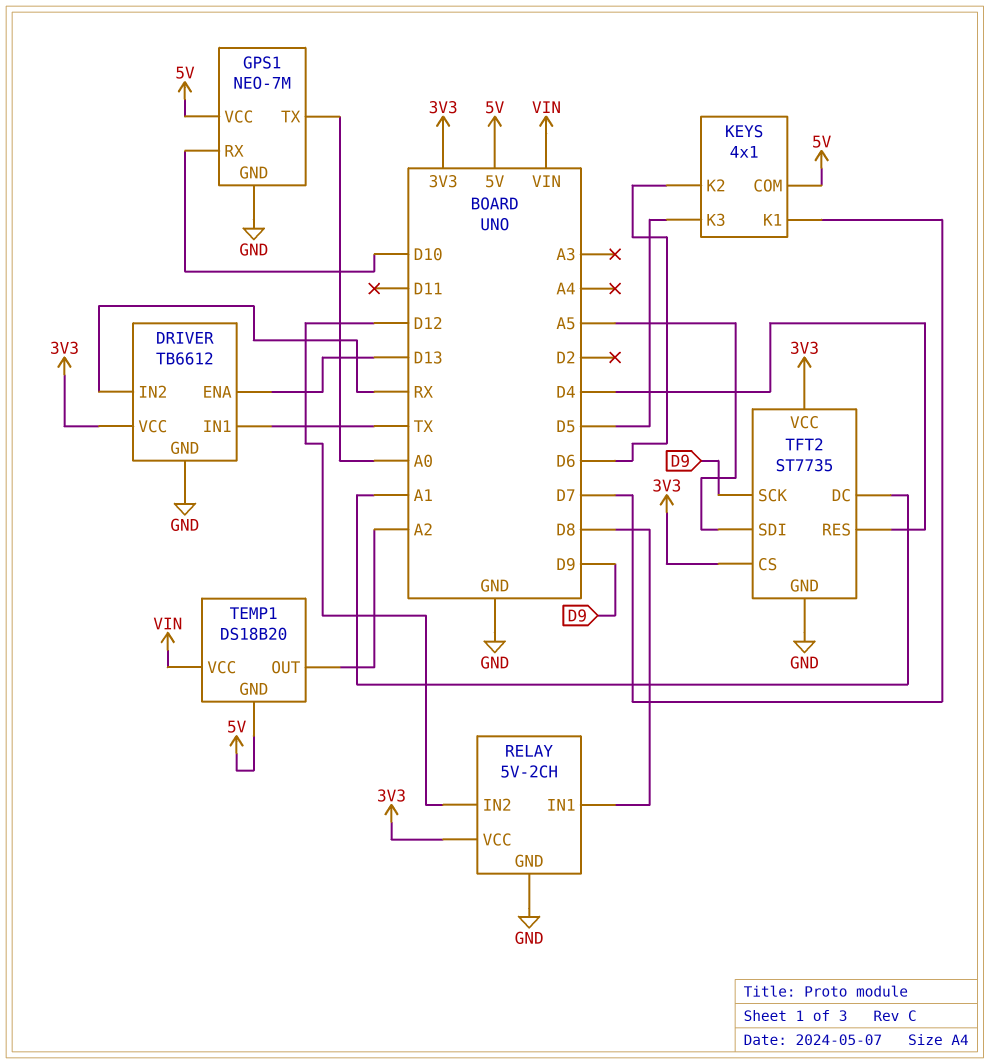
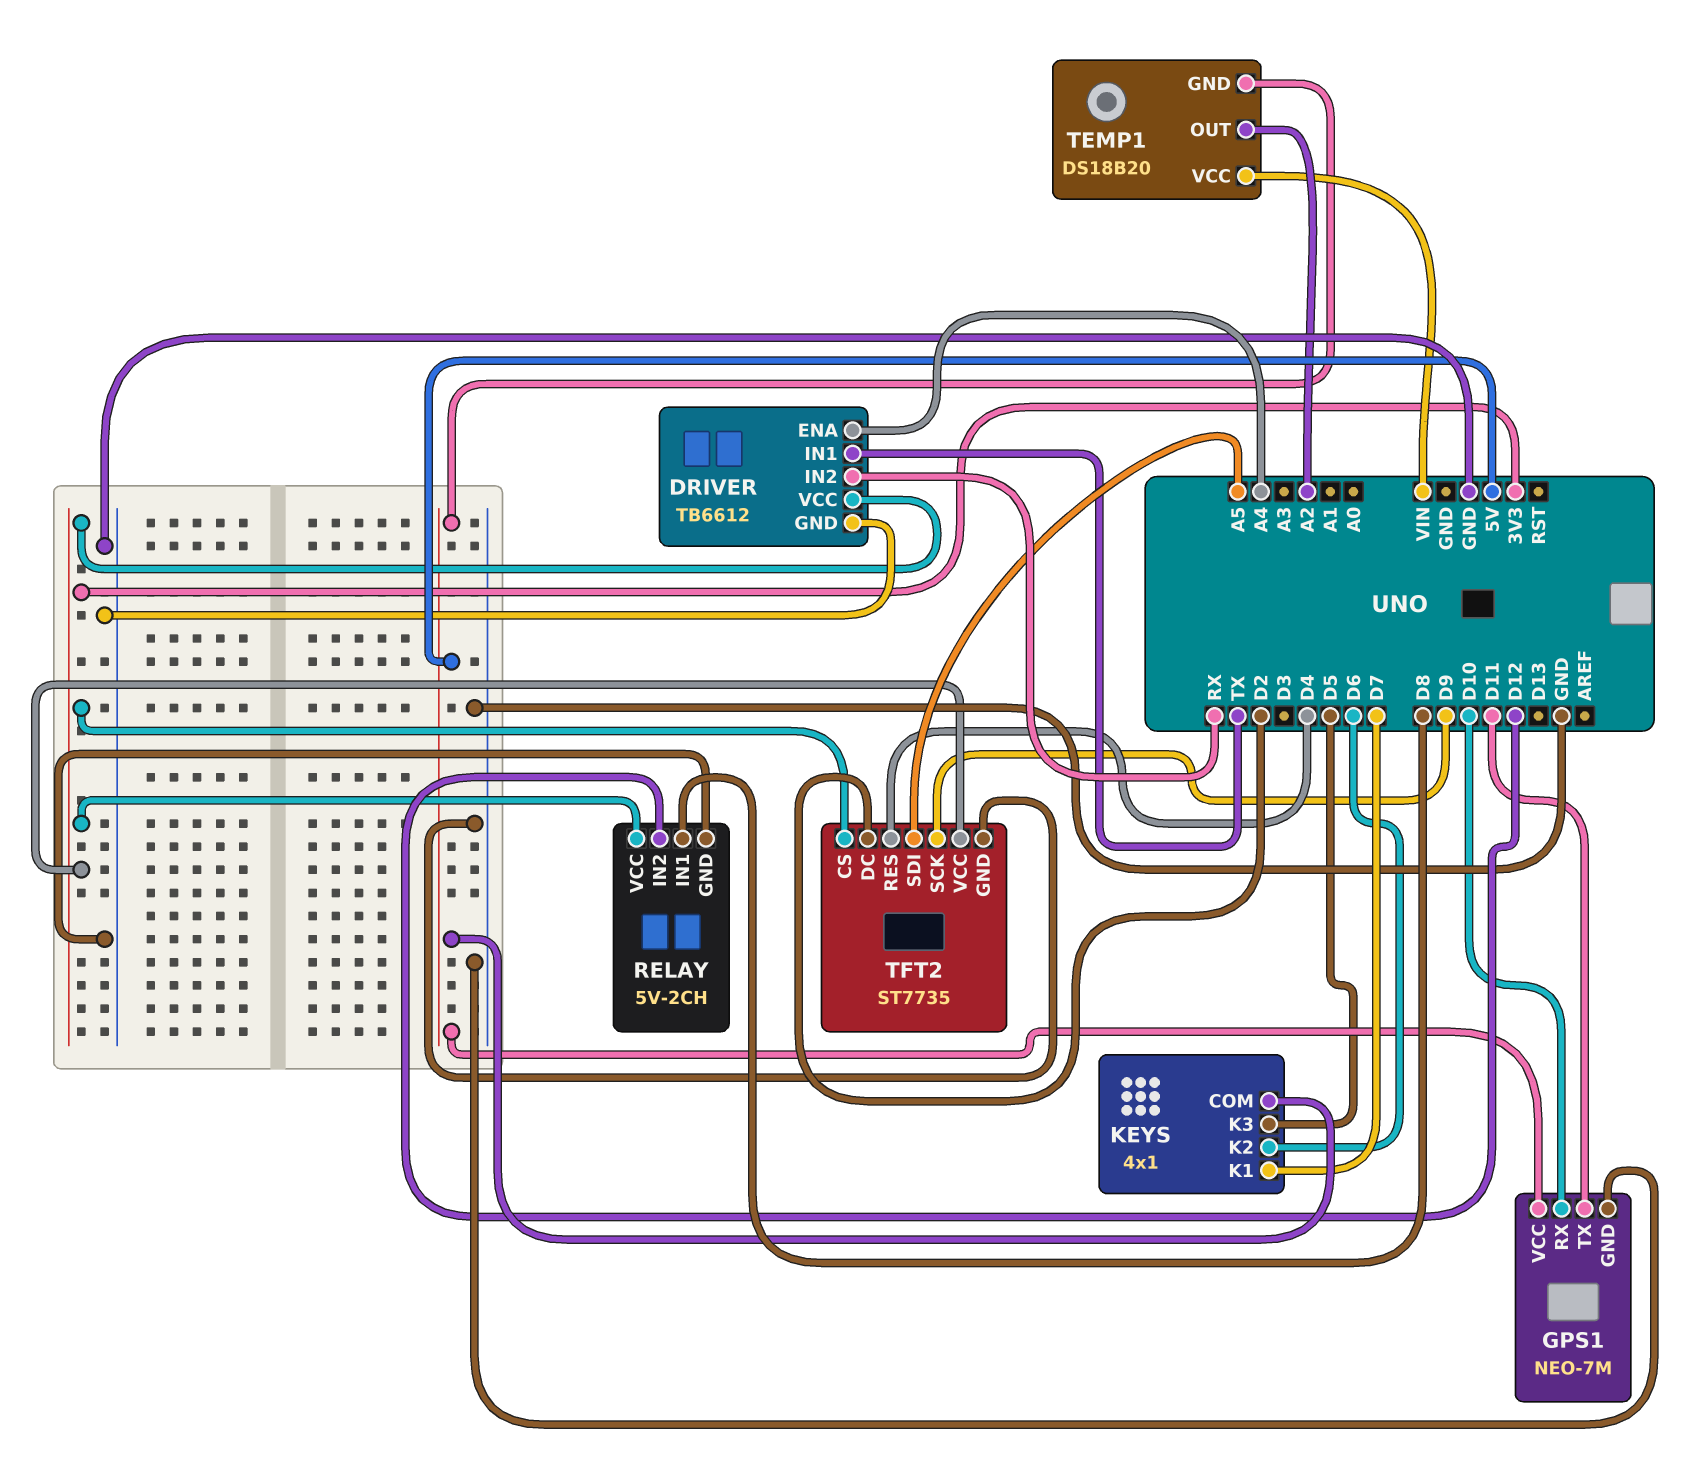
DRIVER pin ENA: D13 -> A4
GPS1 pin TX: A0 -> D11
TFT2 pin DC: A1 -> D2

